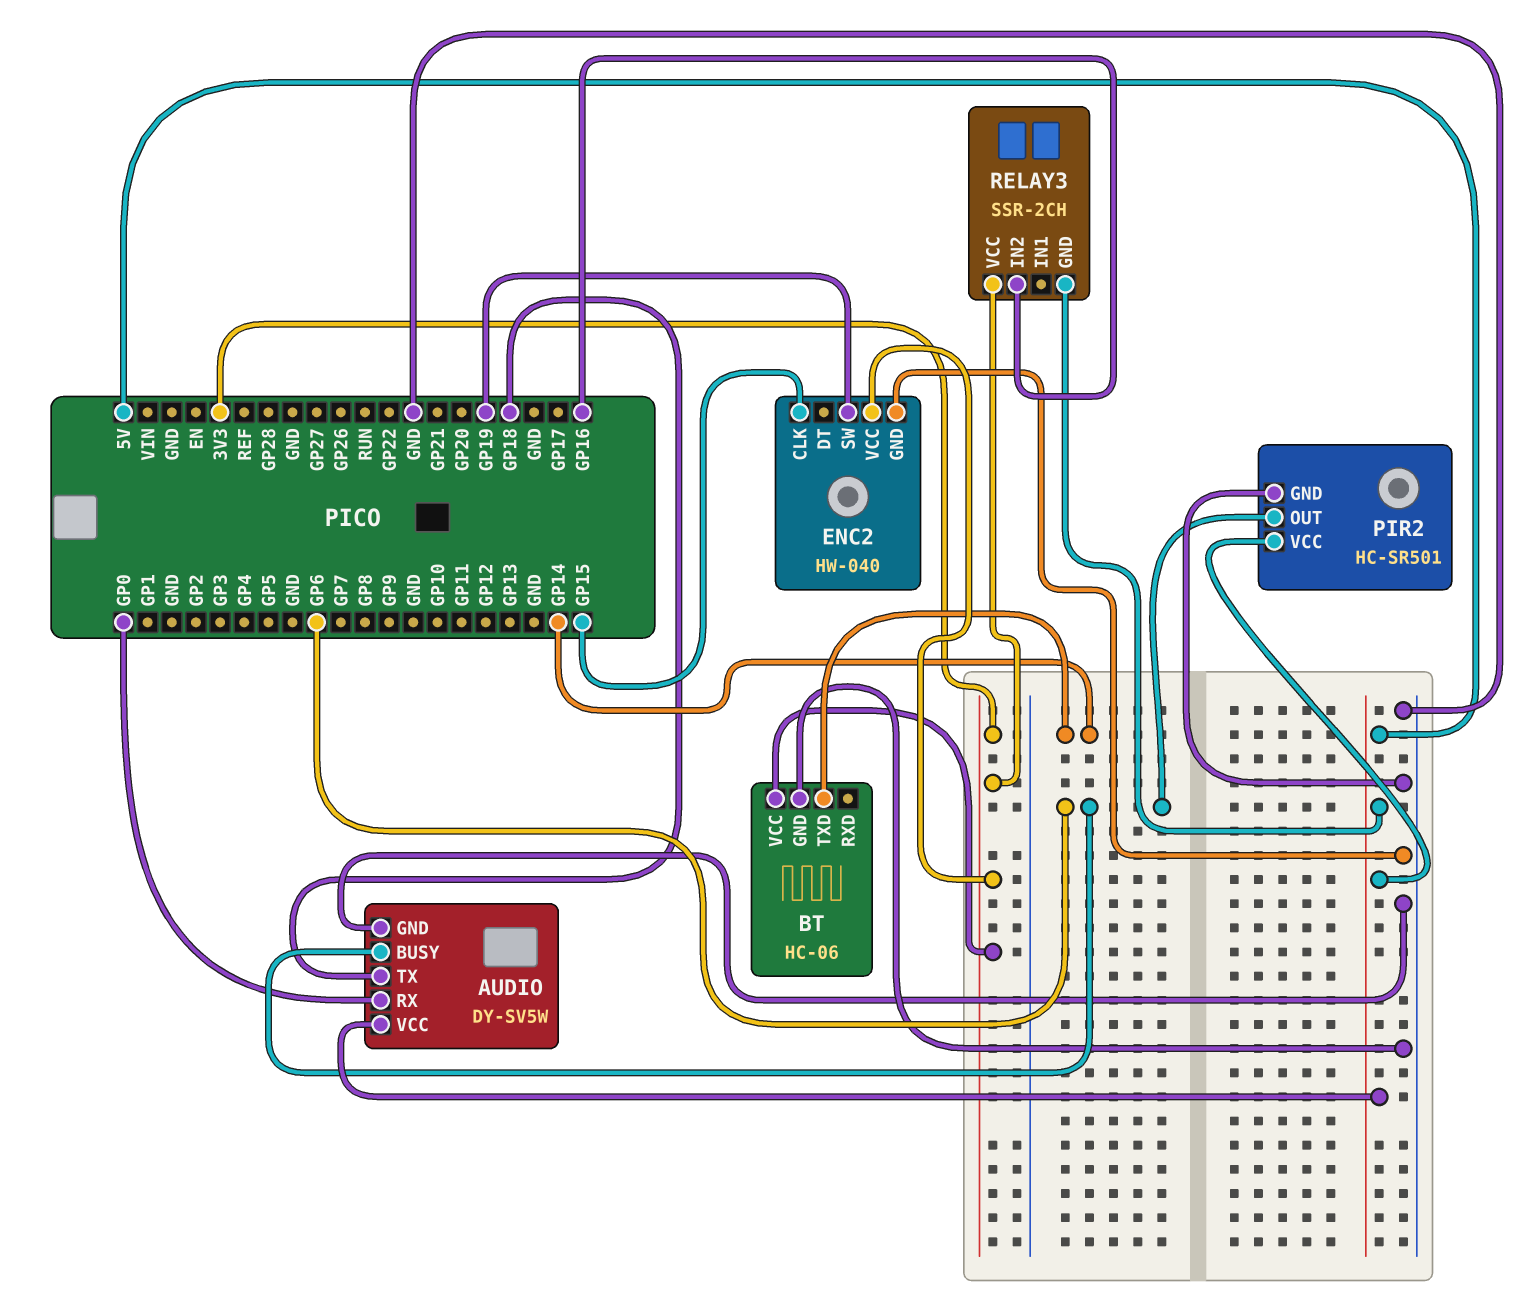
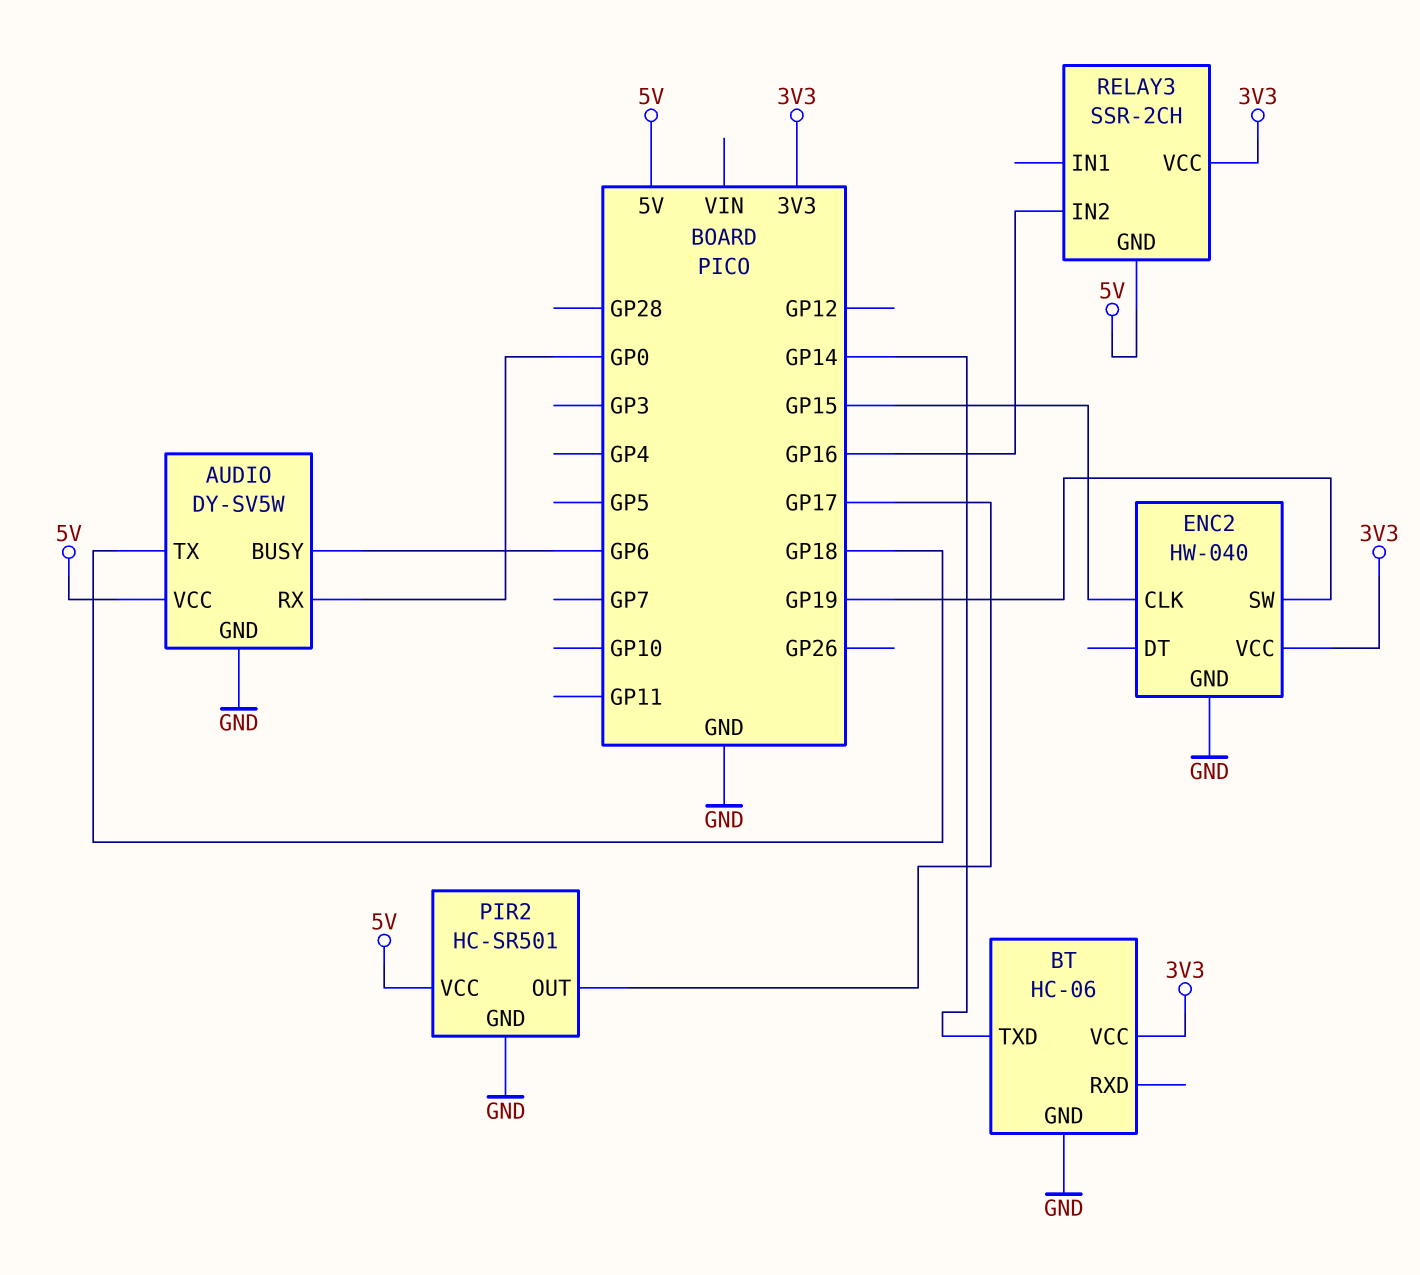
PIR2 pin OUT: GP6 -> GP17

